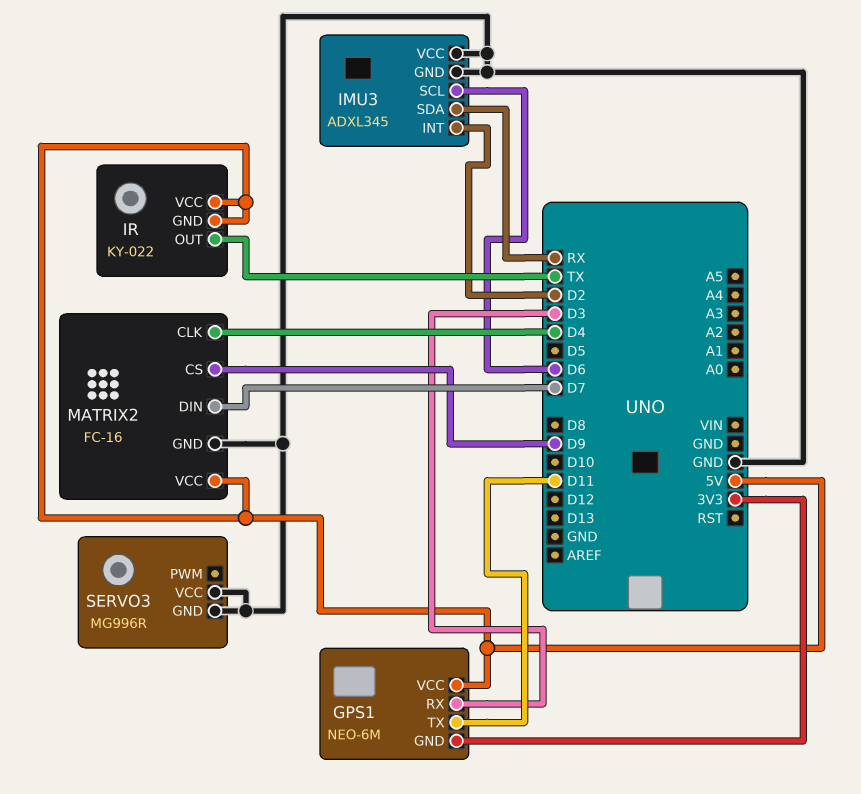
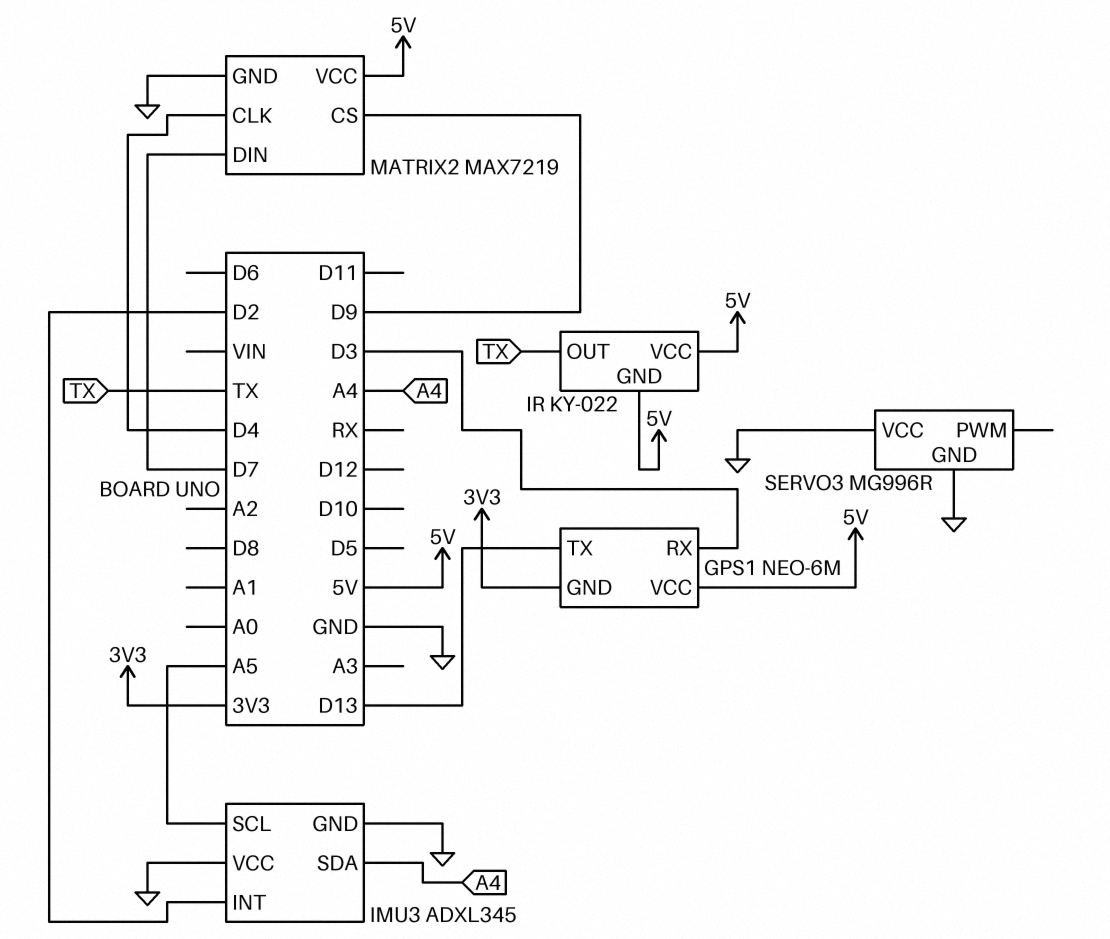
GPS1 pin TX: D11 -> D13
IMU3 pin SCL: D6 -> A5
IMU3 pin SDA: RX -> A4
MATRIX2: FC-16 -> MAX7219

